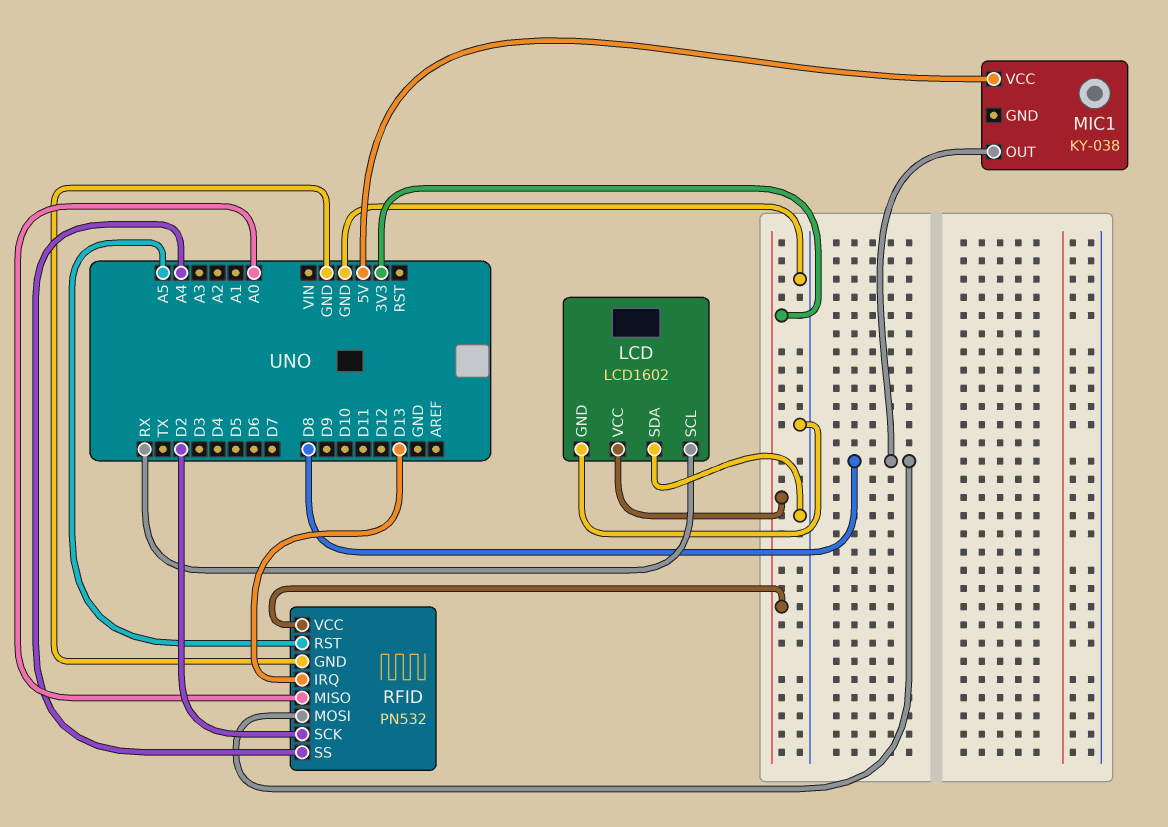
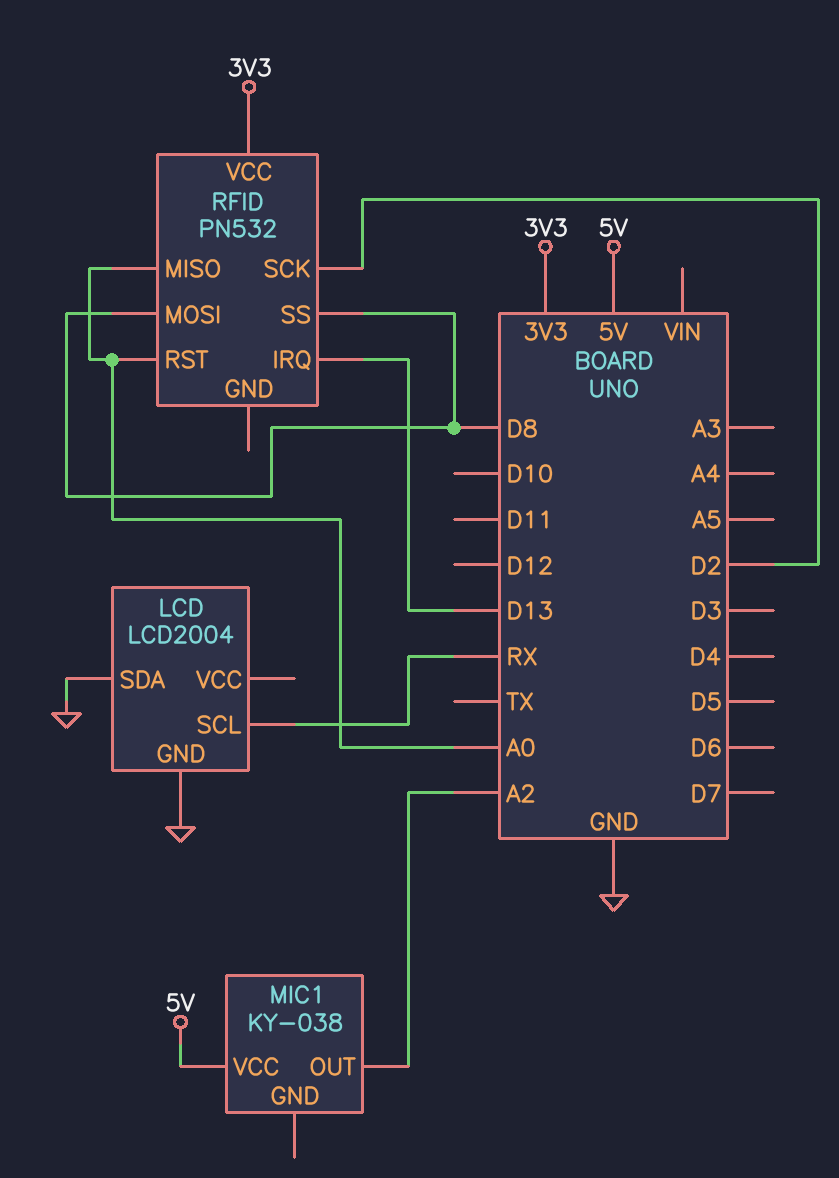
LCD: LCD1602 -> LCD2004
LCD pin VCC: 3V3 -> none
MIC1 pin OUT: D8 -> A2
RFID pin GND: GND -> none
RFID pin RST: A5 -> A0
RFID pin SS: A4 -> D8

